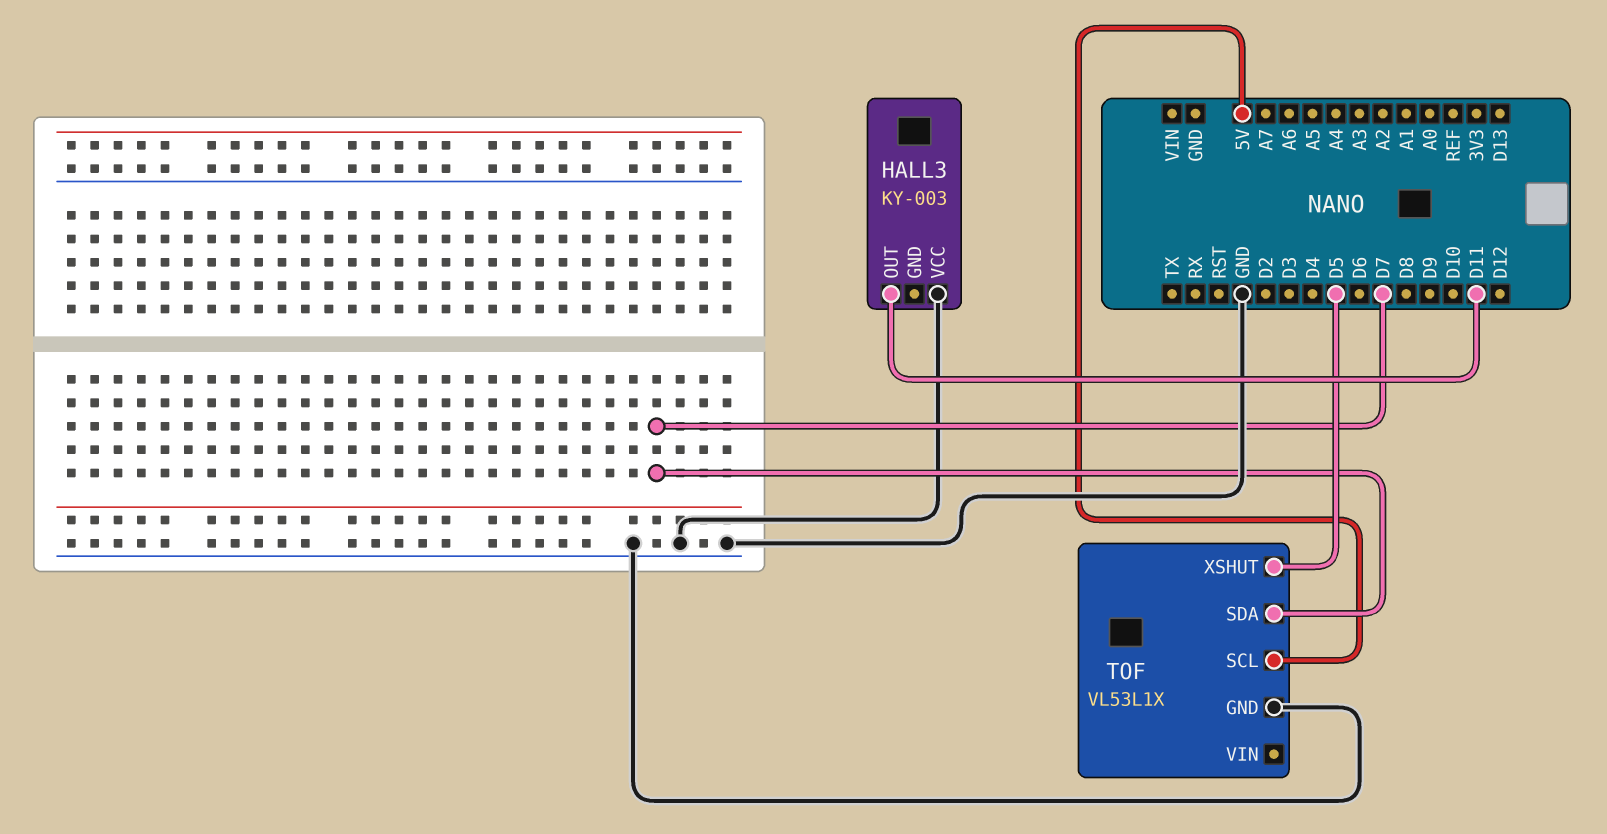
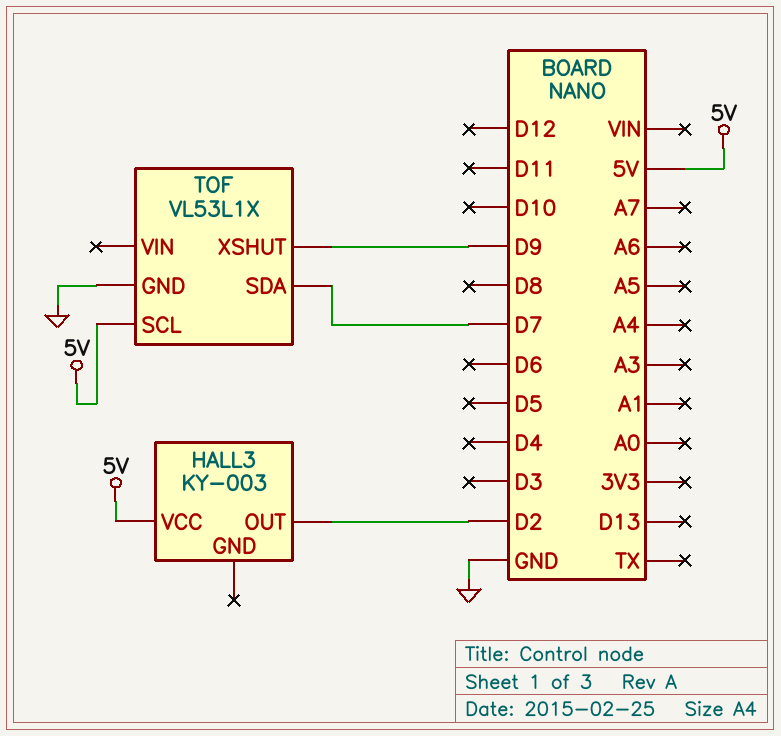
HALL3 pin OUT: D11 -> D2
HALL3 pin VCC: GND -> 5V
TOF pin XSHUT: D5 -> D9

